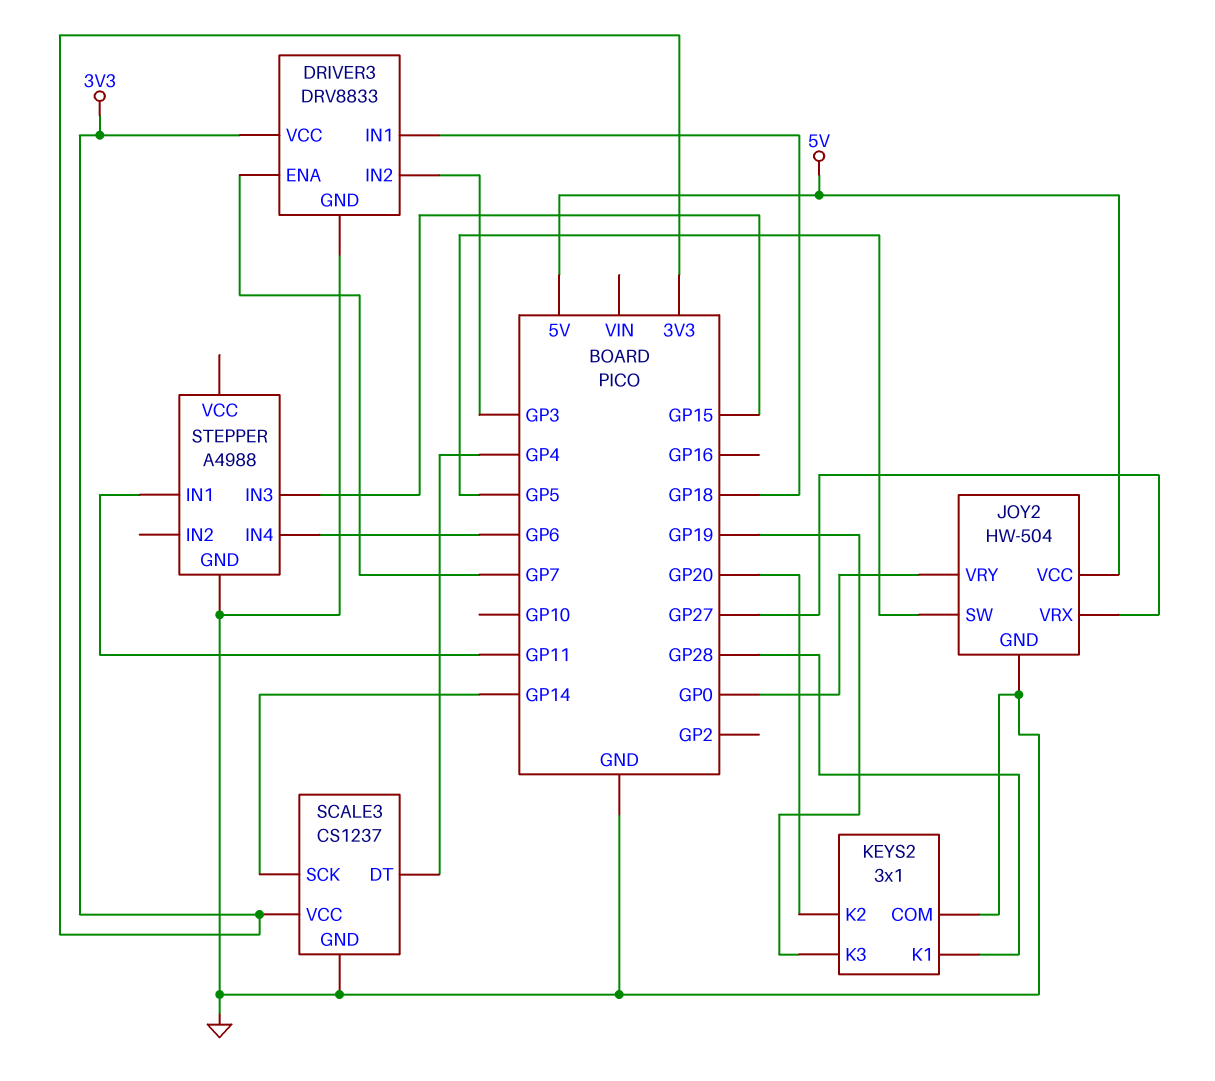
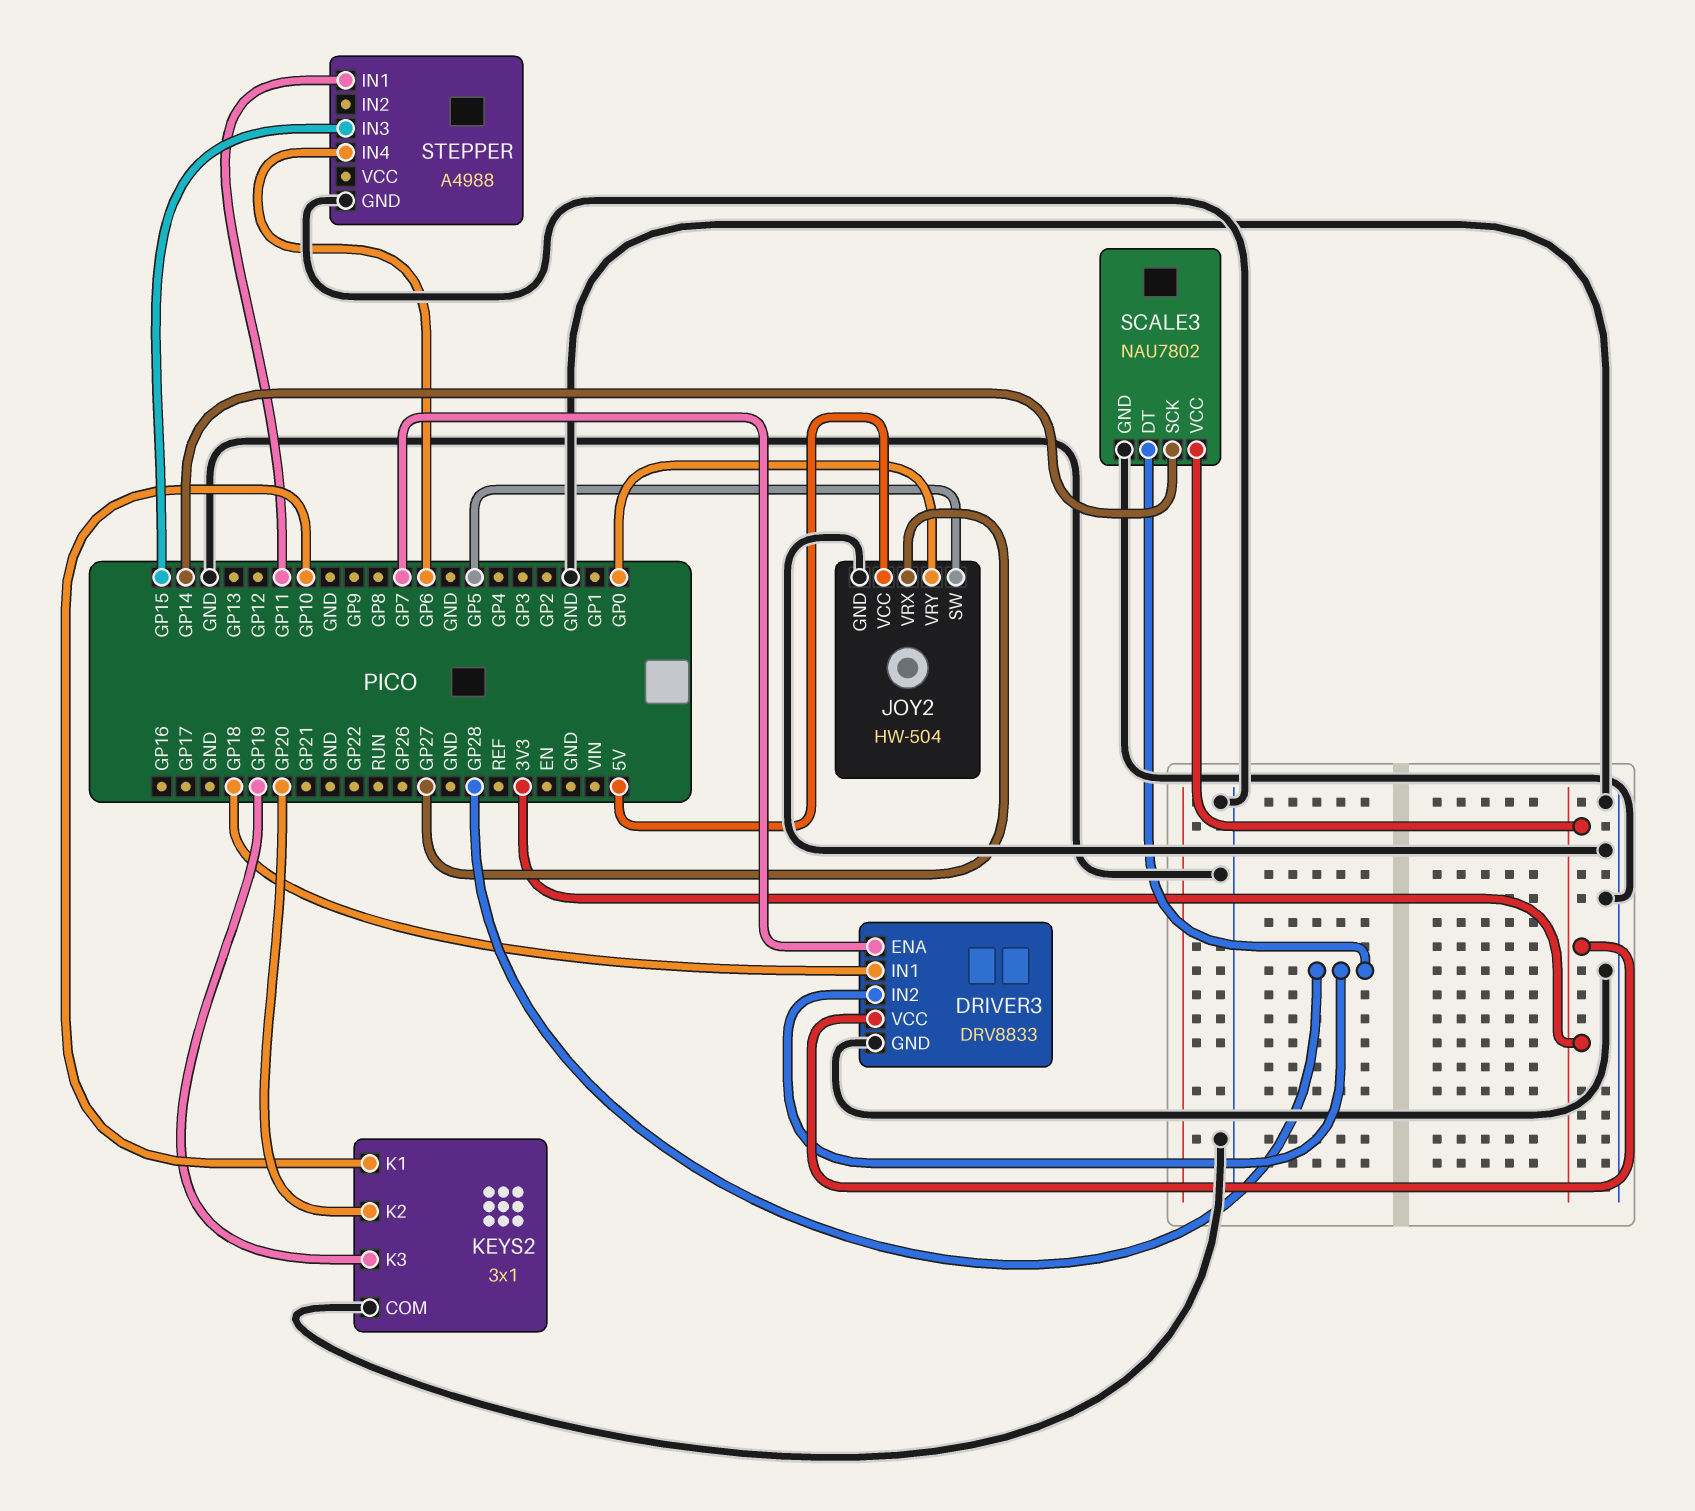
DRIVER3 pin IN2: GP3 -> GP28
KEYS2 pin K1: GP28 -> GP10
SCALE3: CS1237 -> NAU7802
SCALE3 pin DT: GP4 -> GP28

